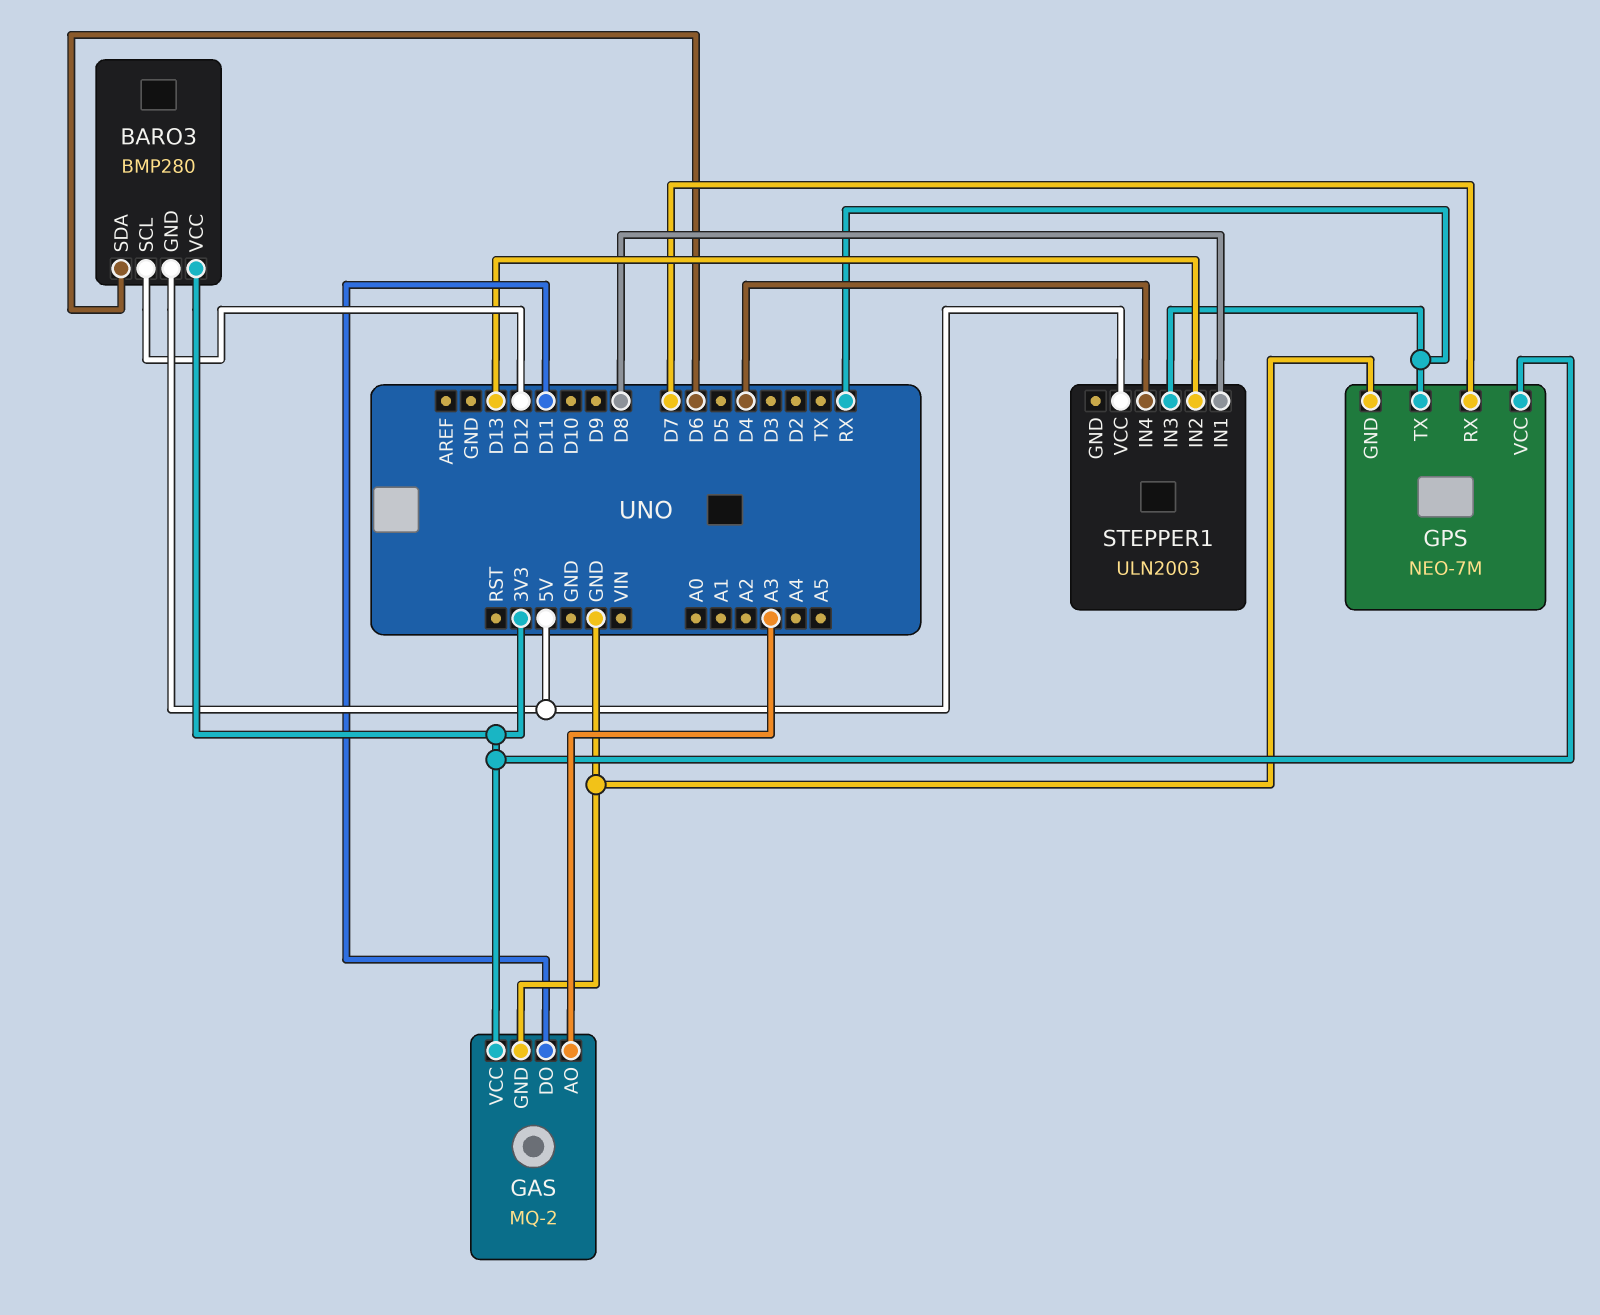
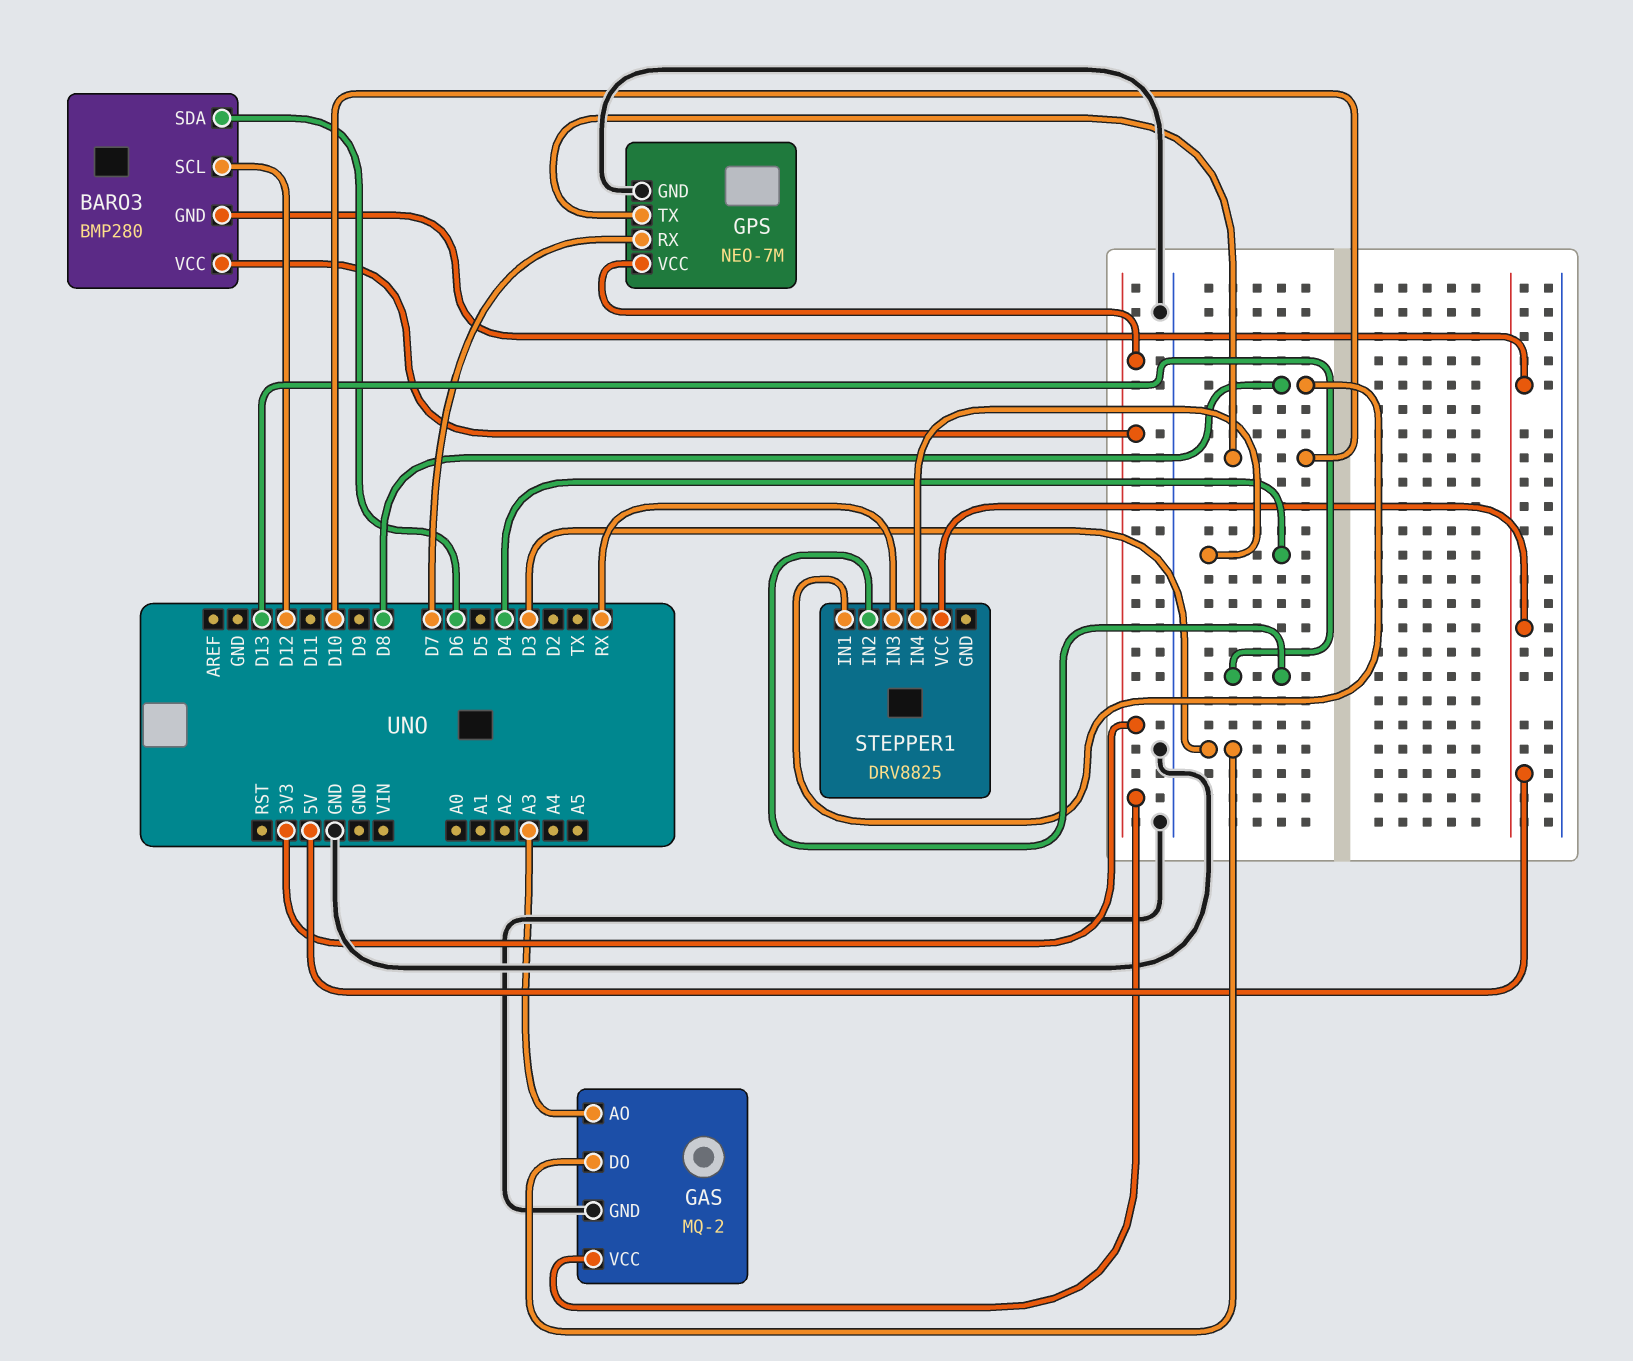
GAS pin DO: D11 -> D3
GPS pin TX: RX -> D10
STEPPER1: ULN2003 -> DRV8825

